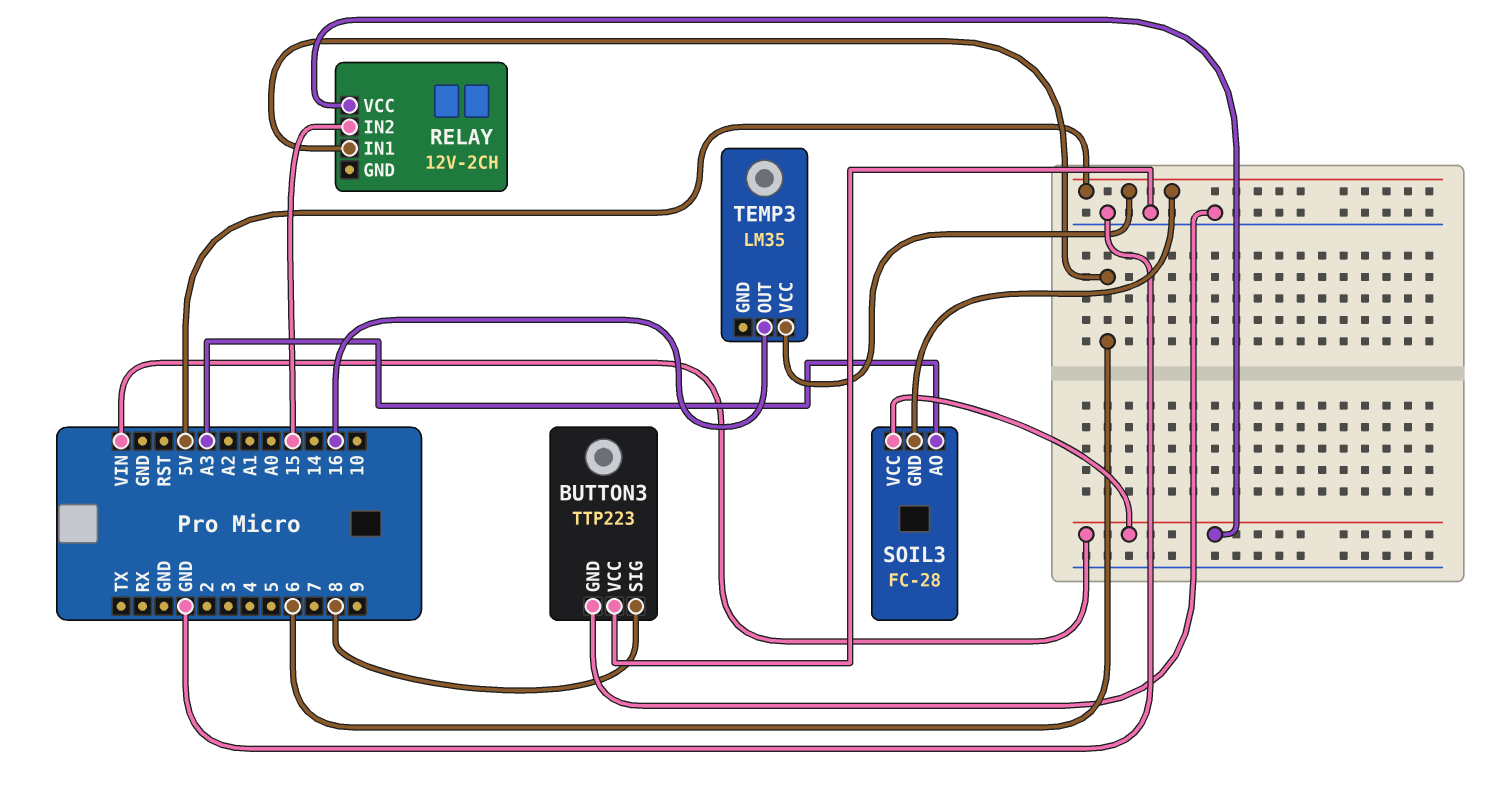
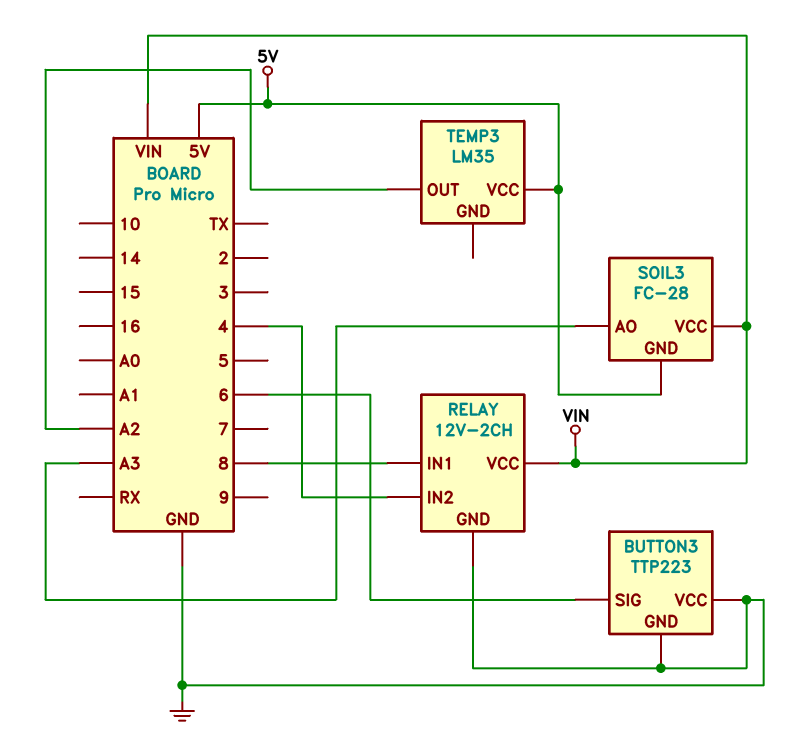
BUTTON3 pin SIG: 8 -> 6
RELAY pin GND: none -> GND
RELAY pin IN1: 6 -> 8
RELAY pin IN2: 15 -> 4
TEMP3 pin OUT: 16 -> A2

